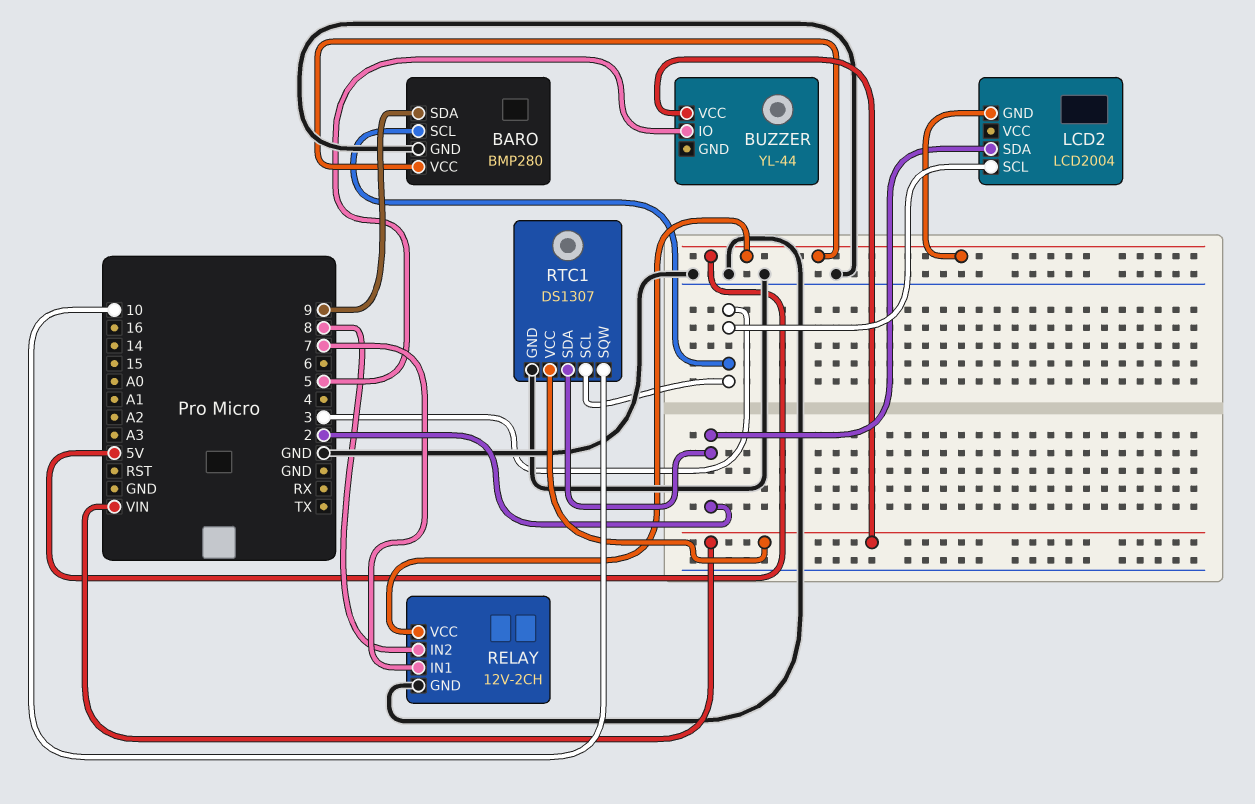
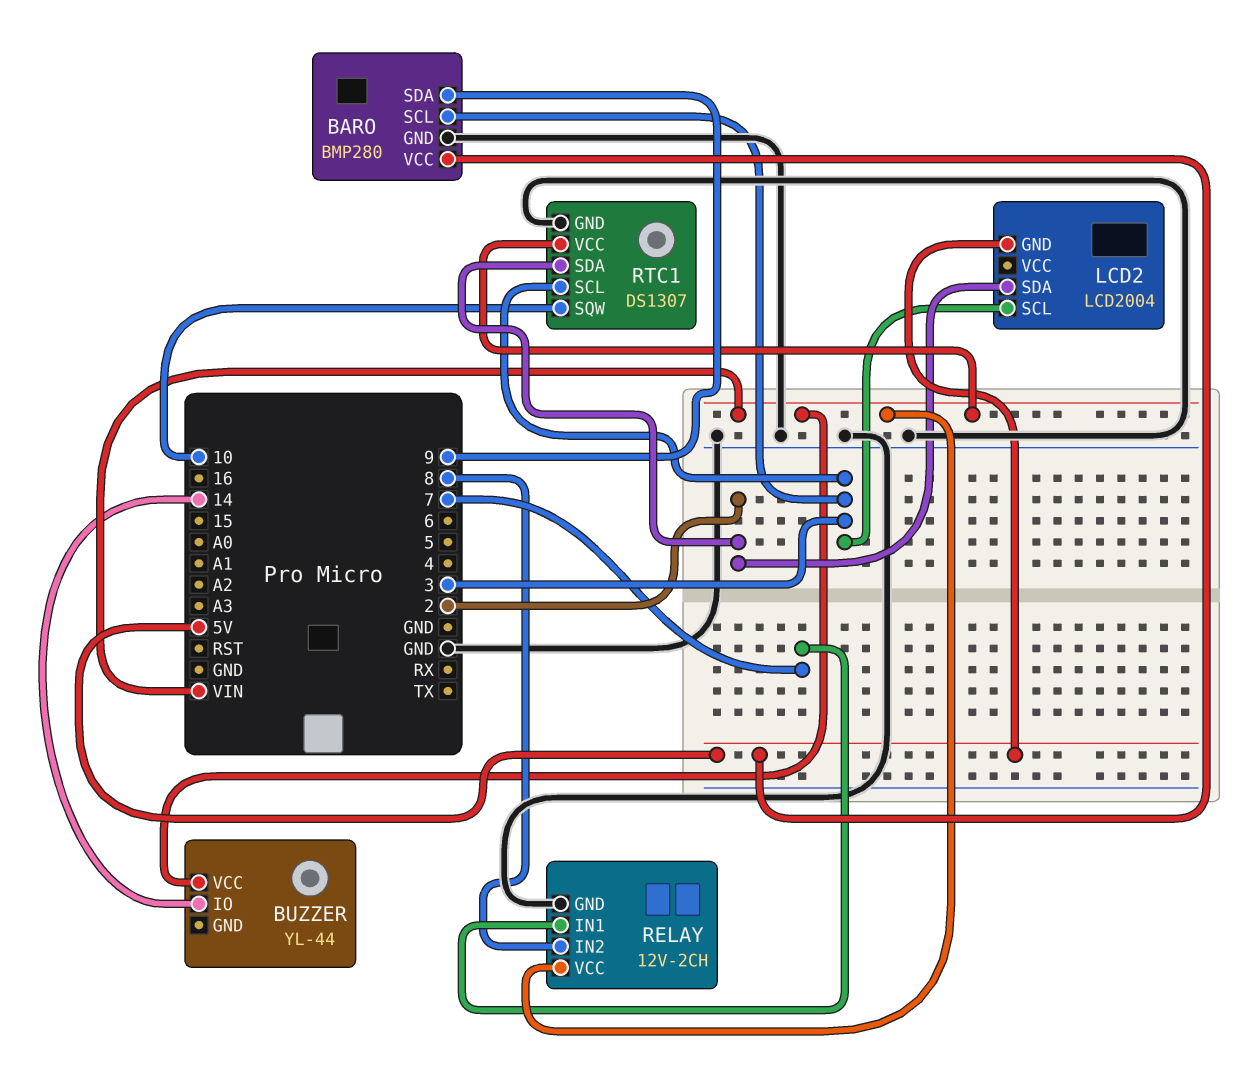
BUZZER pin IO: 5 -> 14
RELAY pin VCC: 5V -> VIN

